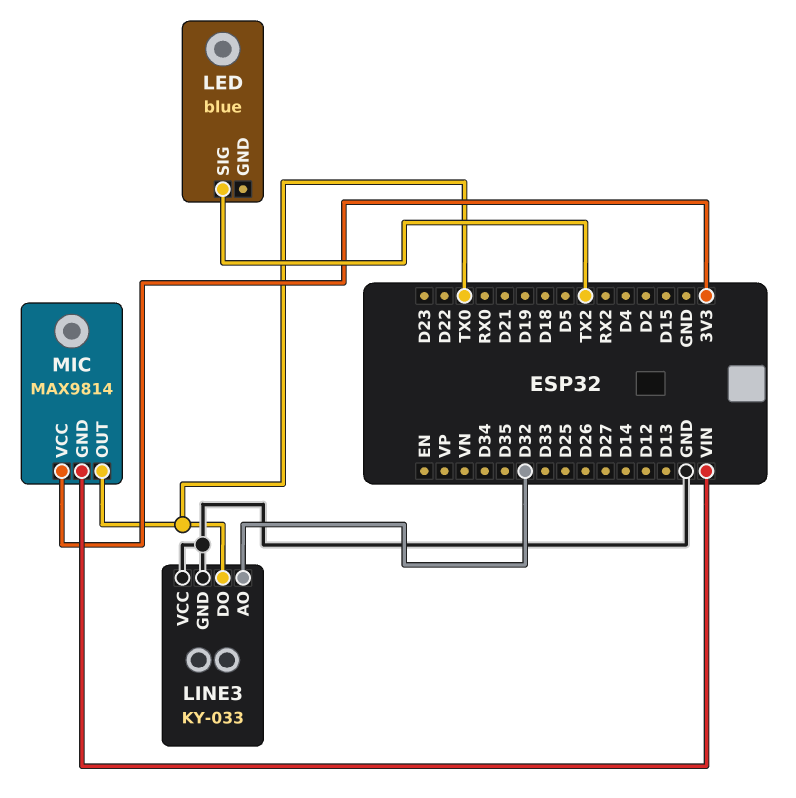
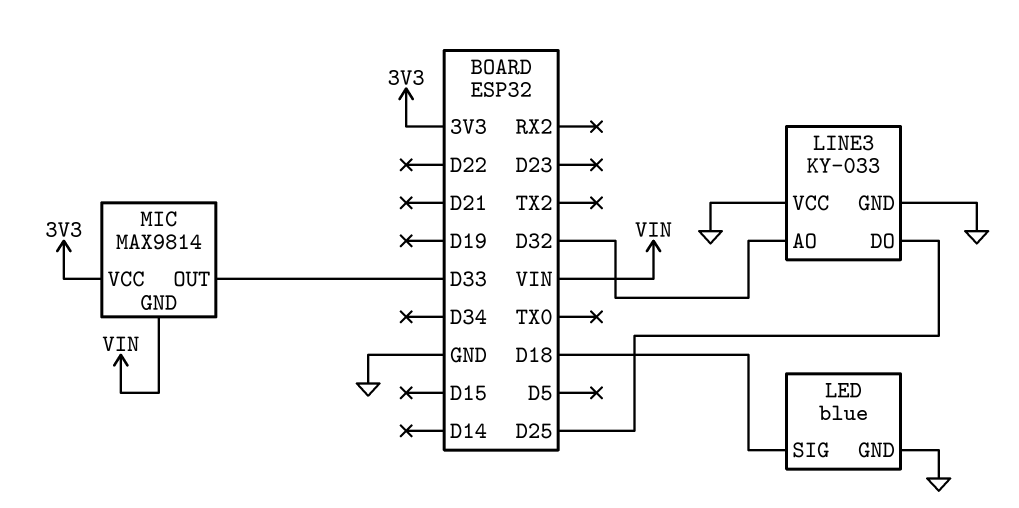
LED pin GND: none -> GND
LED pin SIG: TX2 -> D18
LINE3 pin DO: TX0 -> D25
MIC pin OUT: TX0 -> D33

